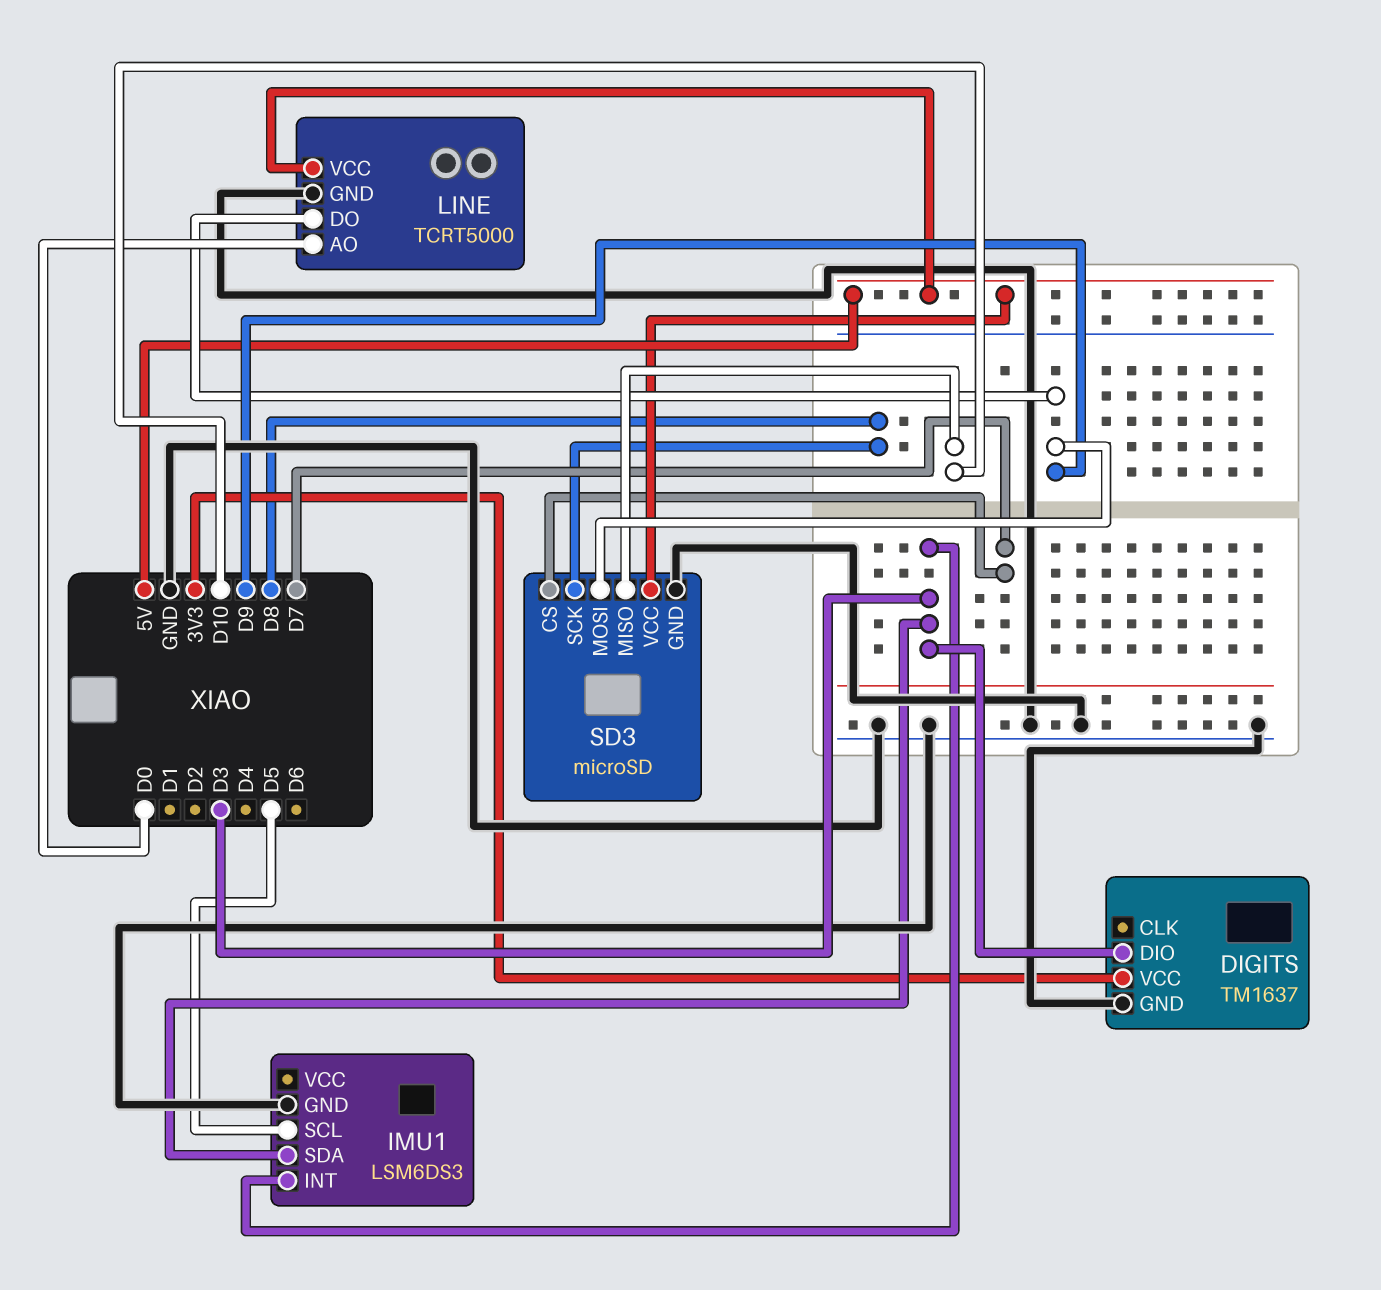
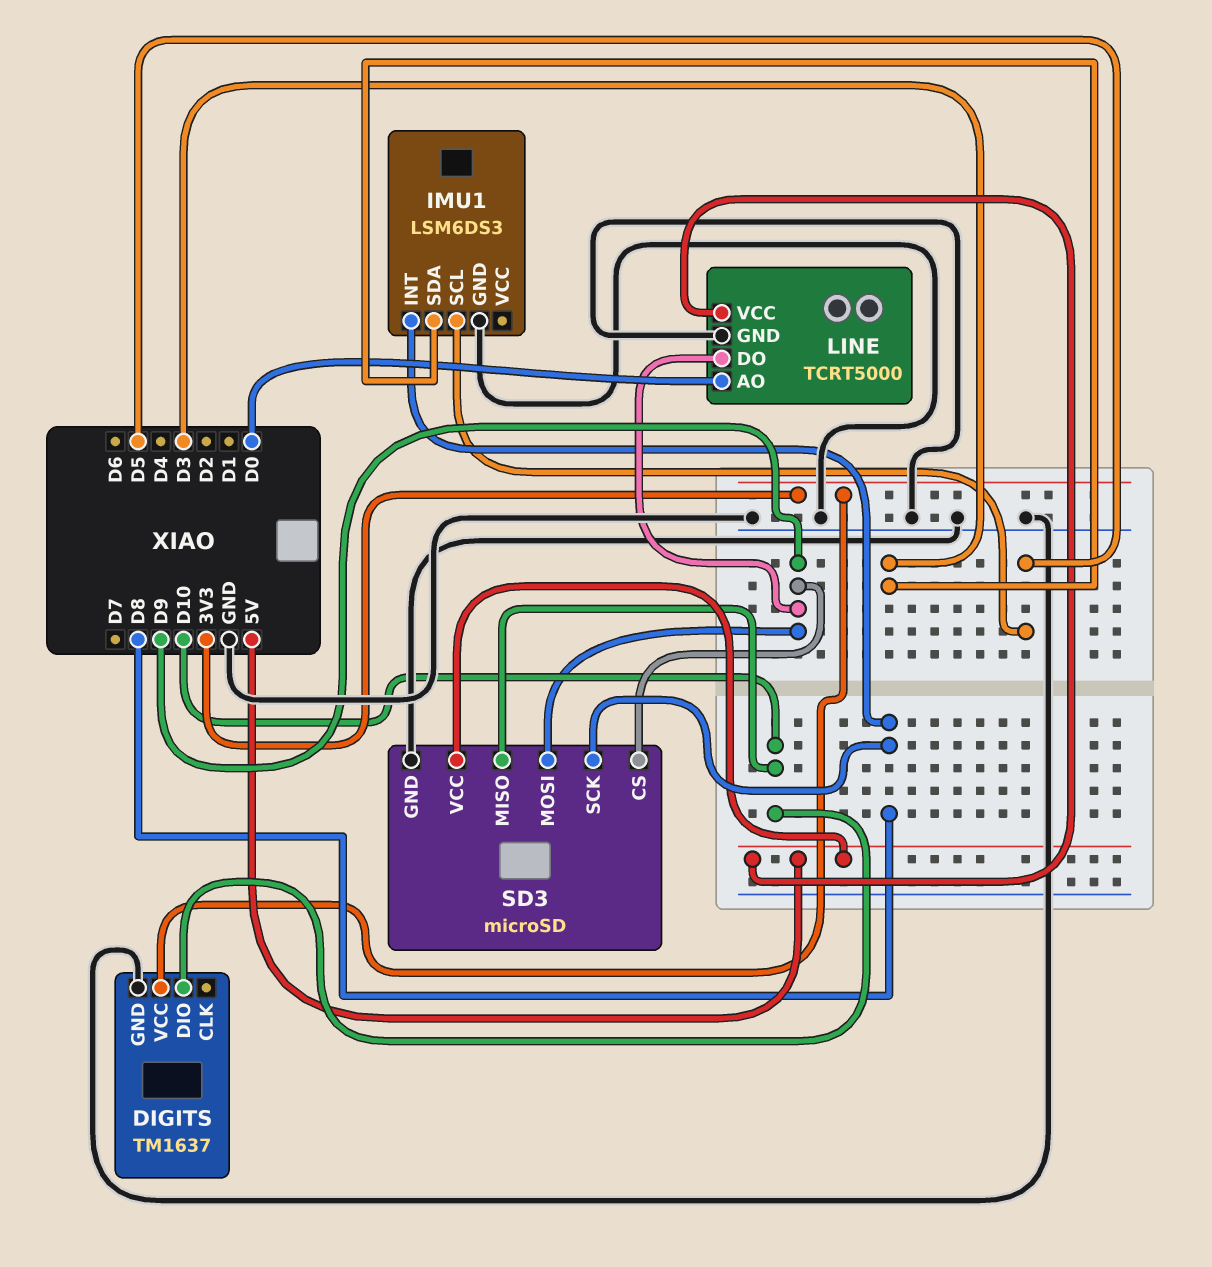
DIGITS pin DIO: D3 -> D10
IMU1 pin INT: D3 -> D8
SD3 pin CS: D7 -> D9

